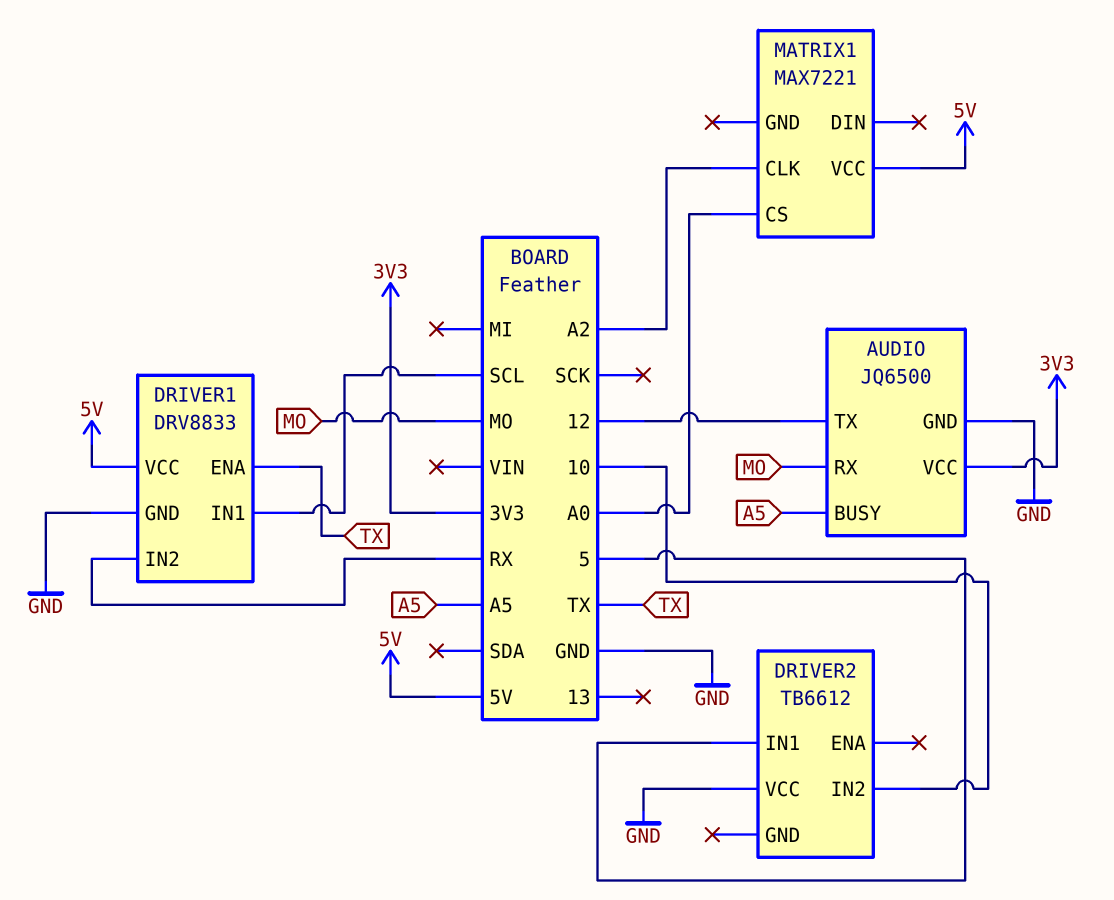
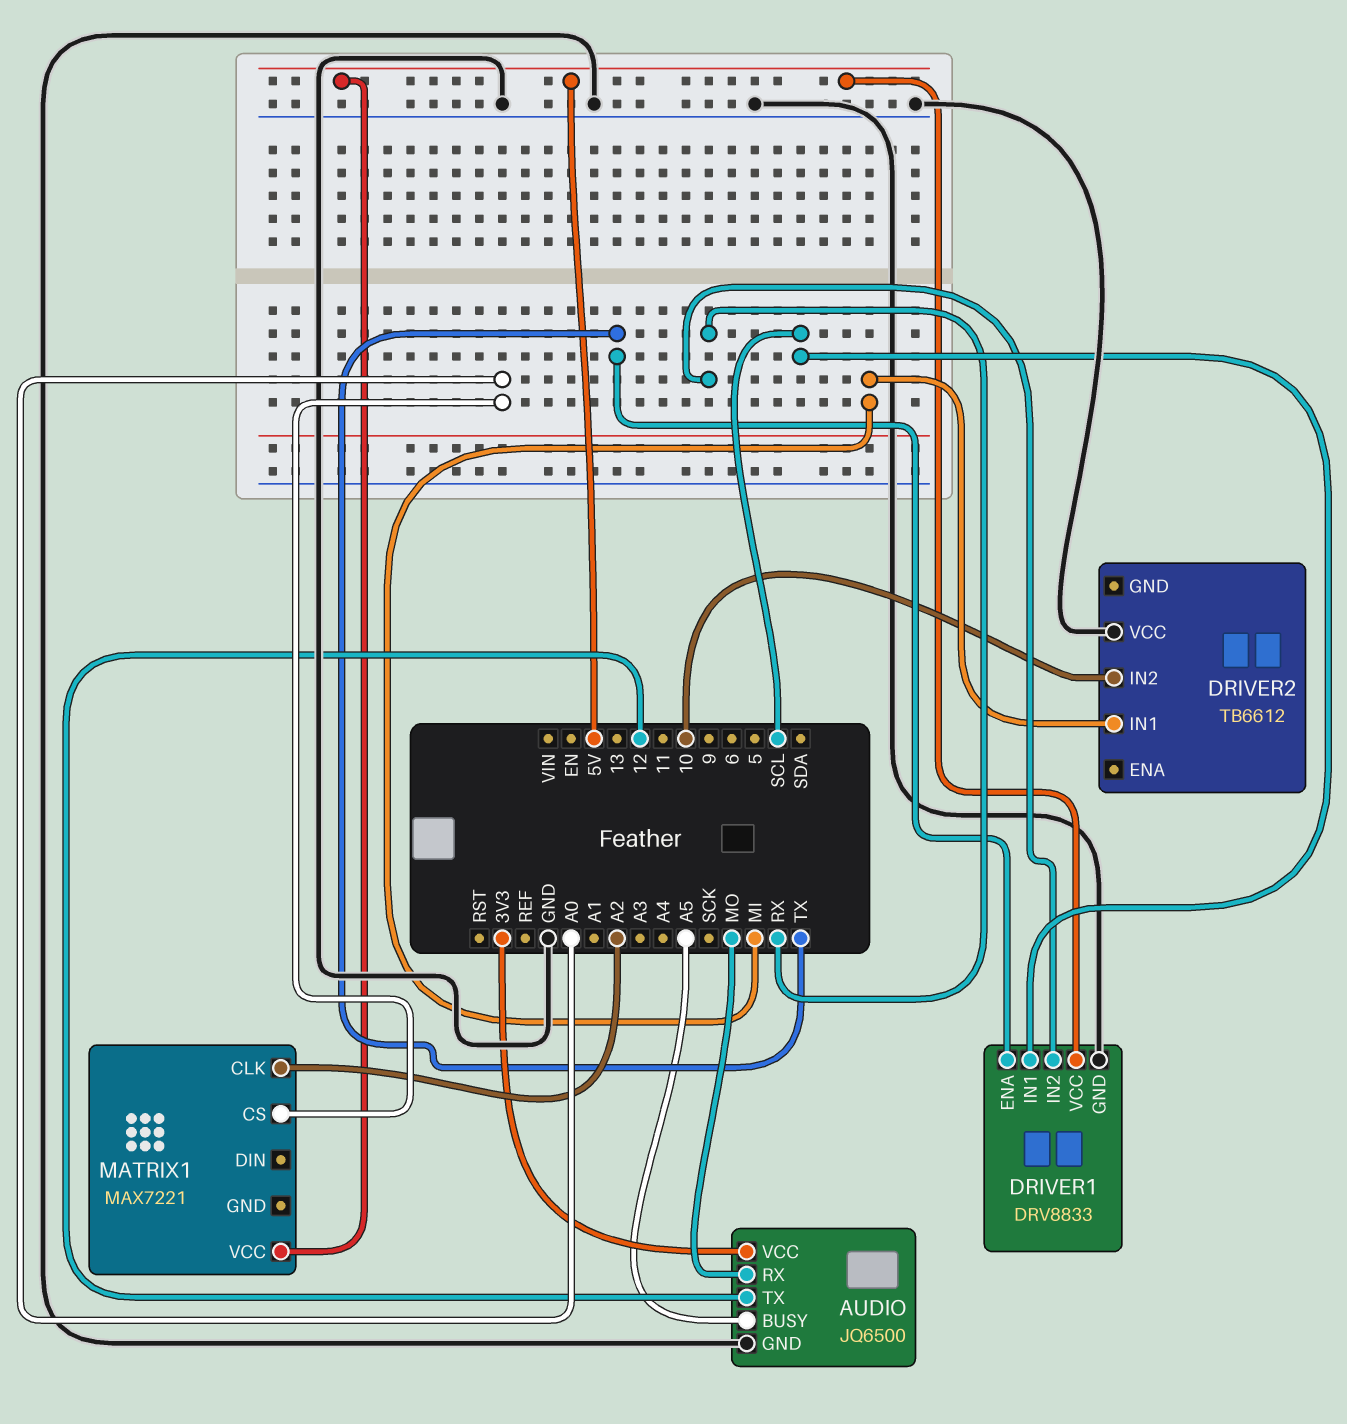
DRIVER2 pin IN1: 5 -> MI

